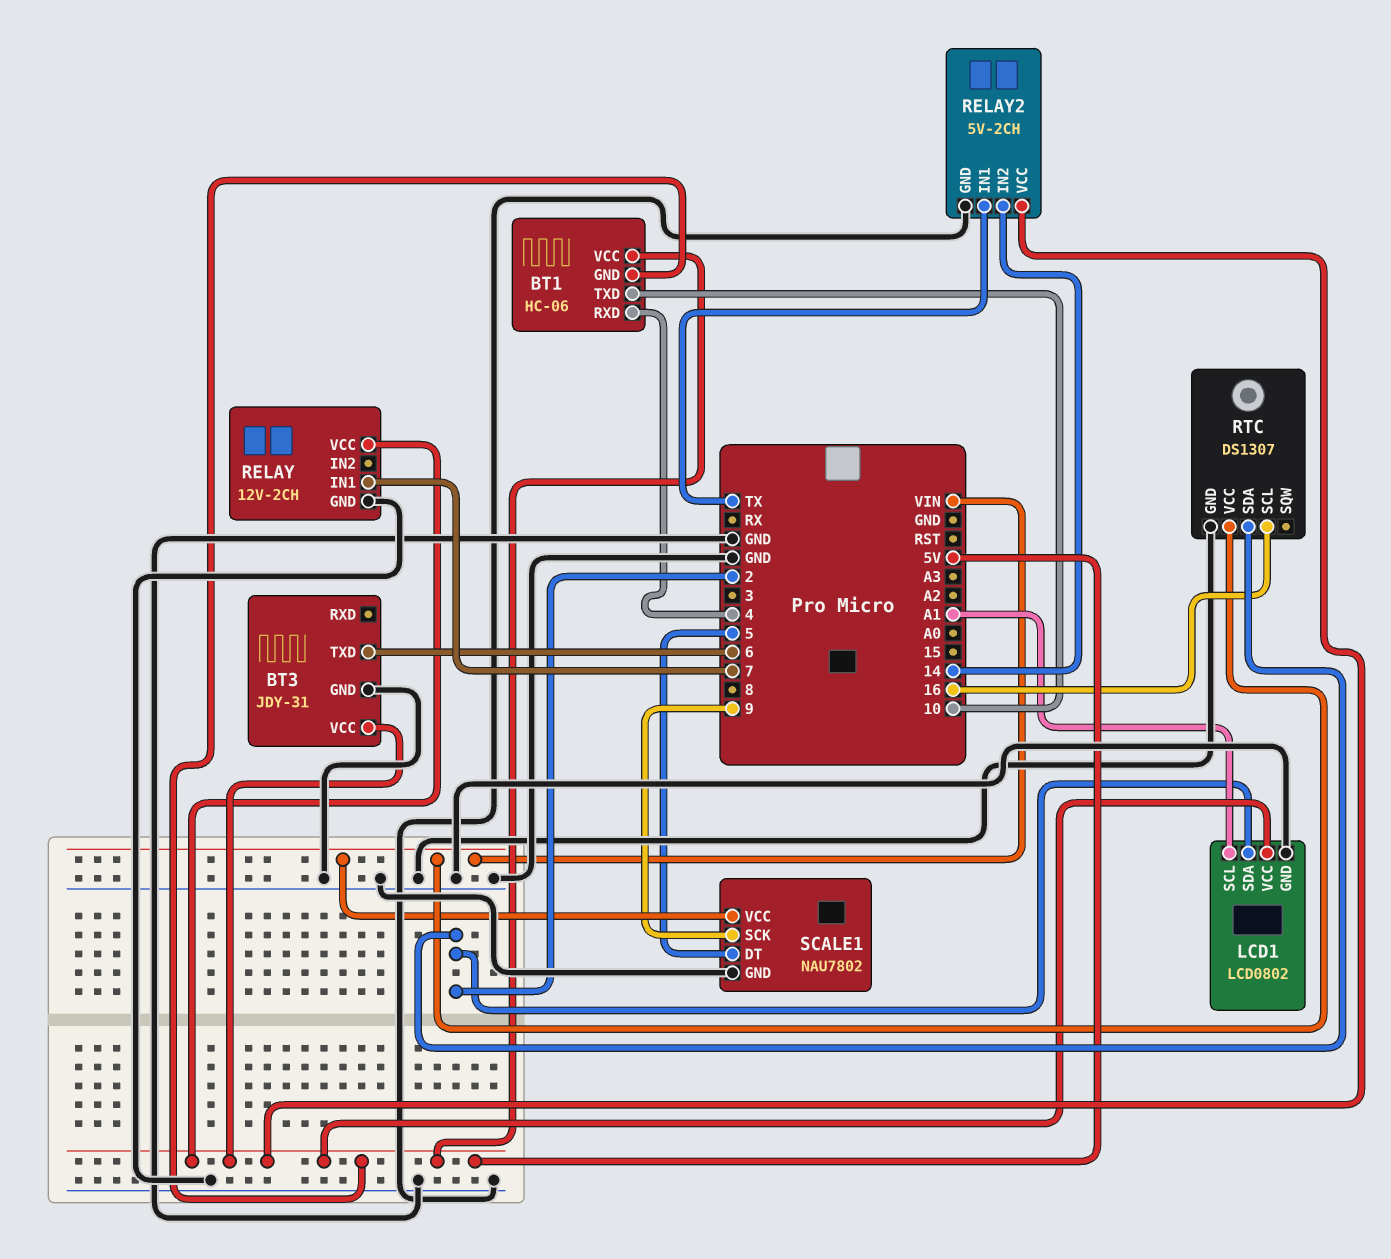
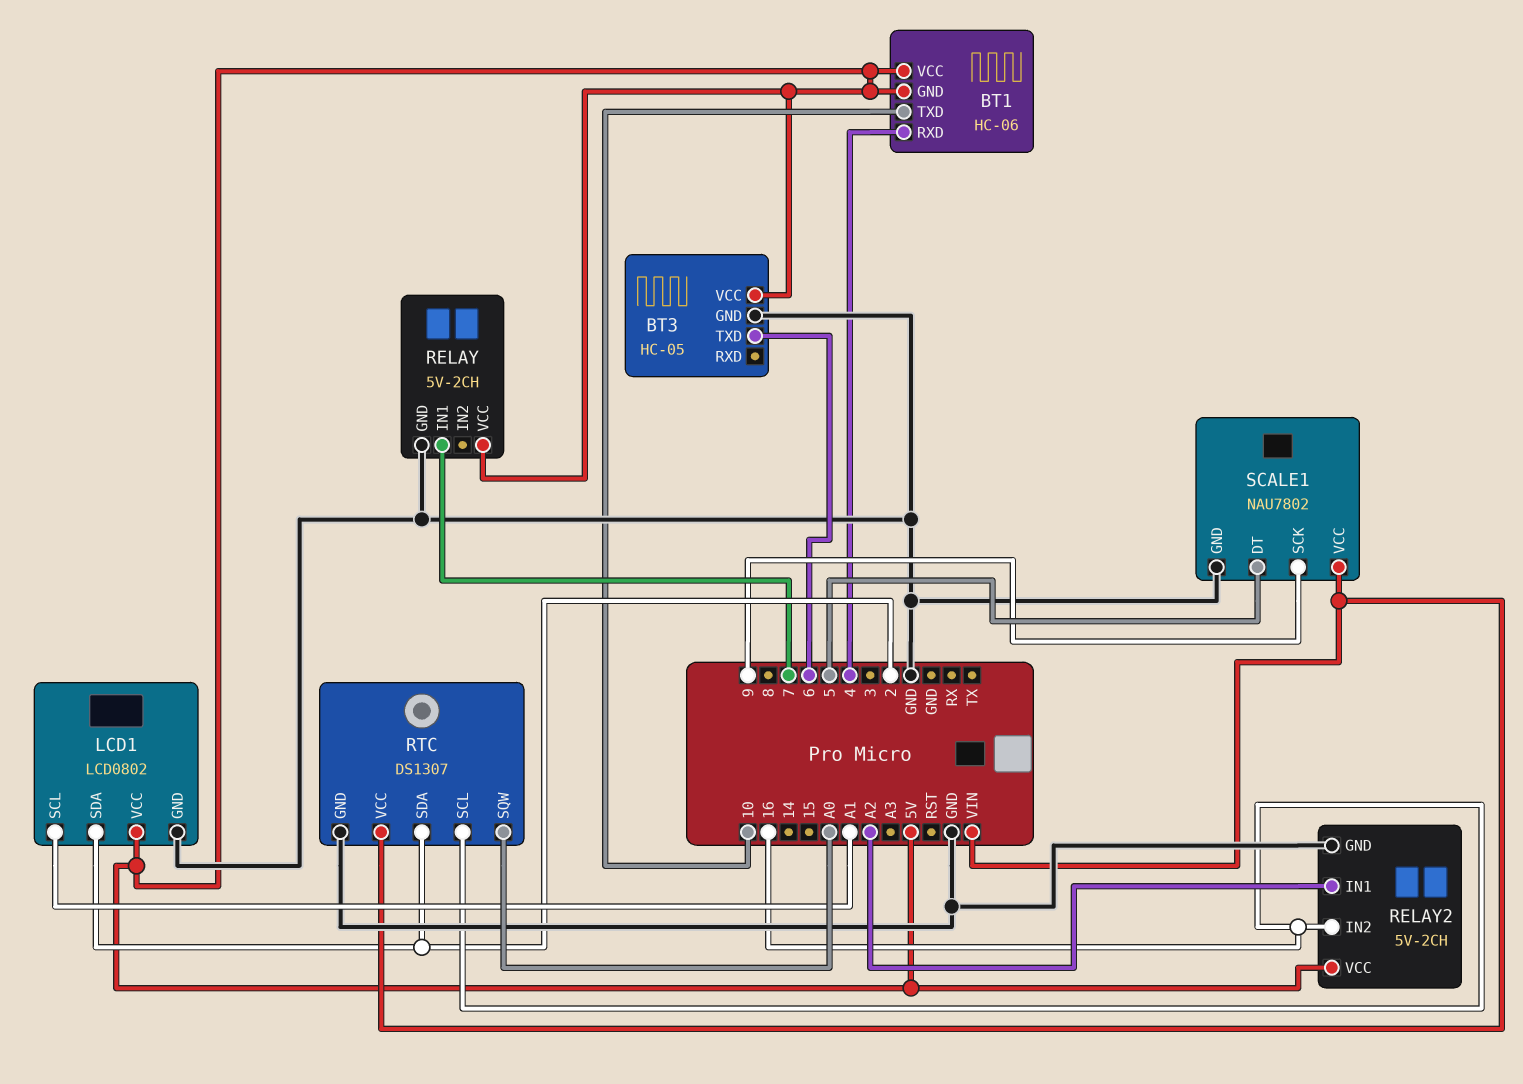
BT3: JDY-31 -> HC-05
RELAY: 12V-2CH -> 5V-2CH
RELAY2 pin IN1: TX -> A2
RELAY2 pin IN2: 14 -> 16
RTC pin SQW: none -> A0

